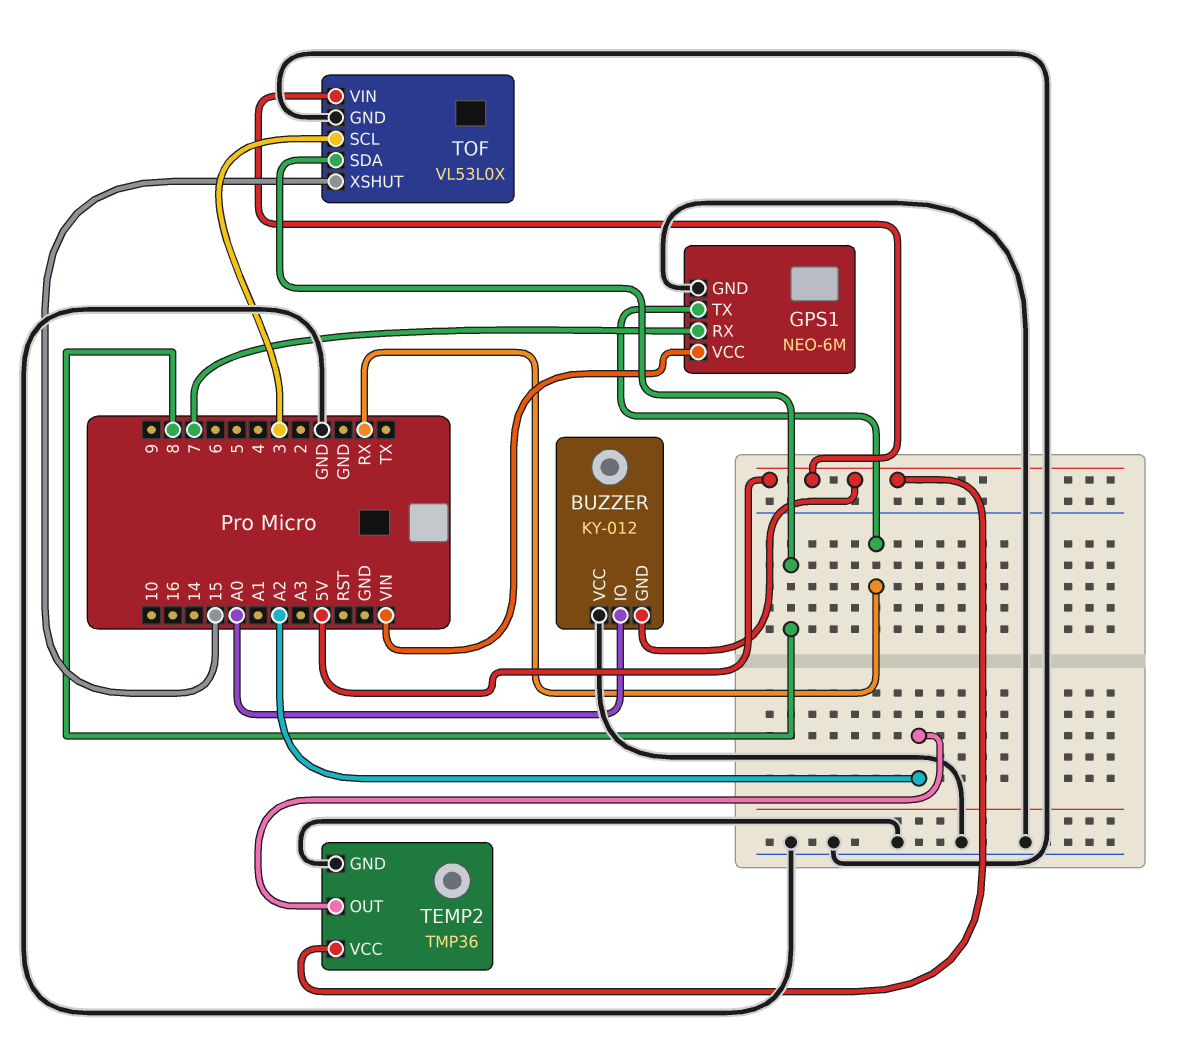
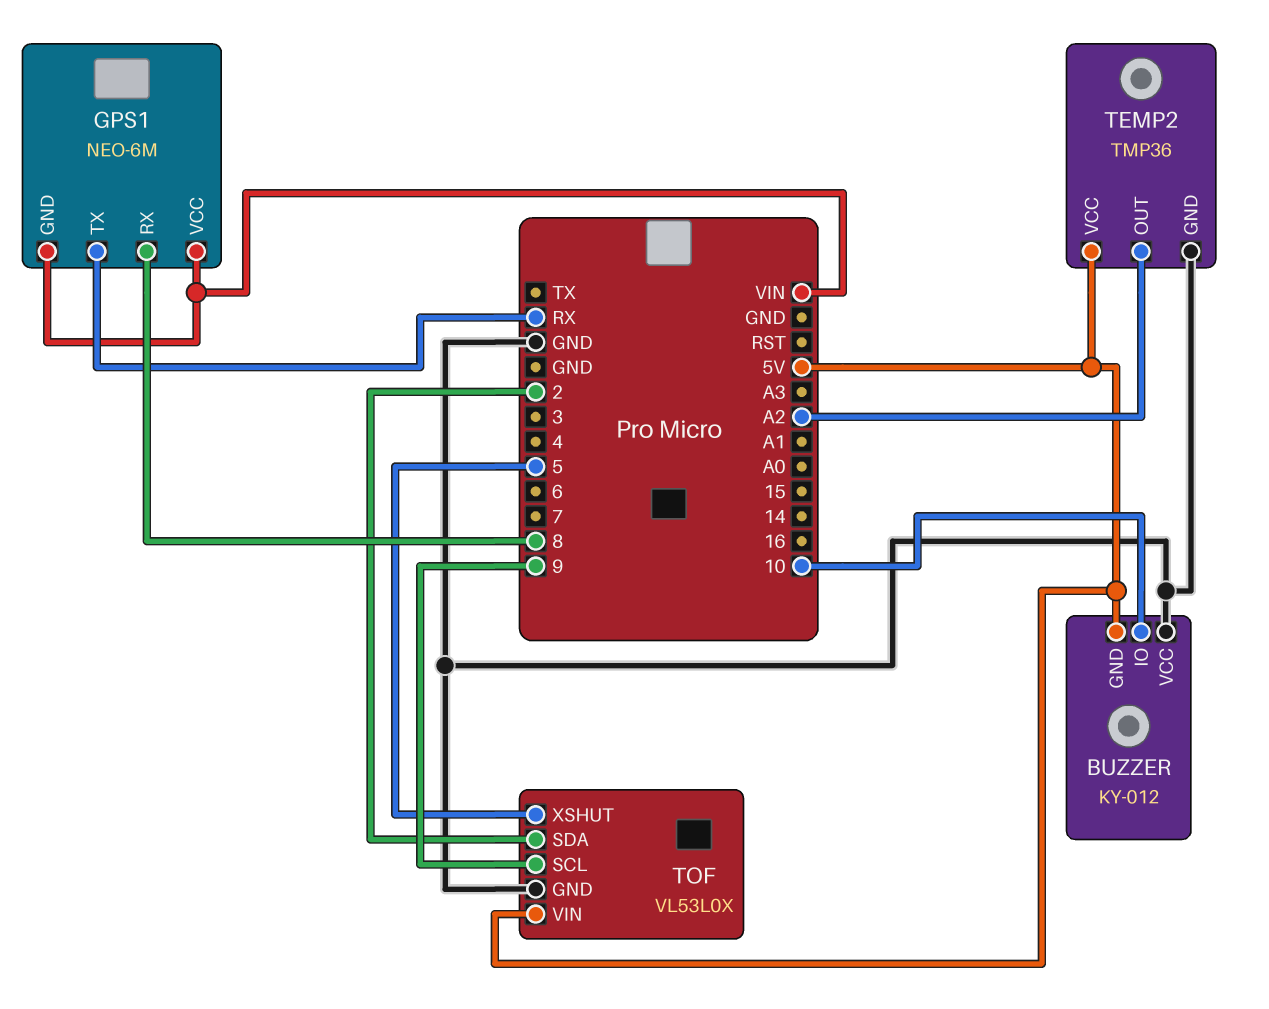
BUZZER pin IO: A0 -> 10
GPS1 pin GND: GND -> VIN
GPS1 pin RX: 7 -> 8
TOF pin SCL: 3 -> 9
TOF pin SDA: 8 -> 2
TOF pin XSHUT: 15 -> 5

